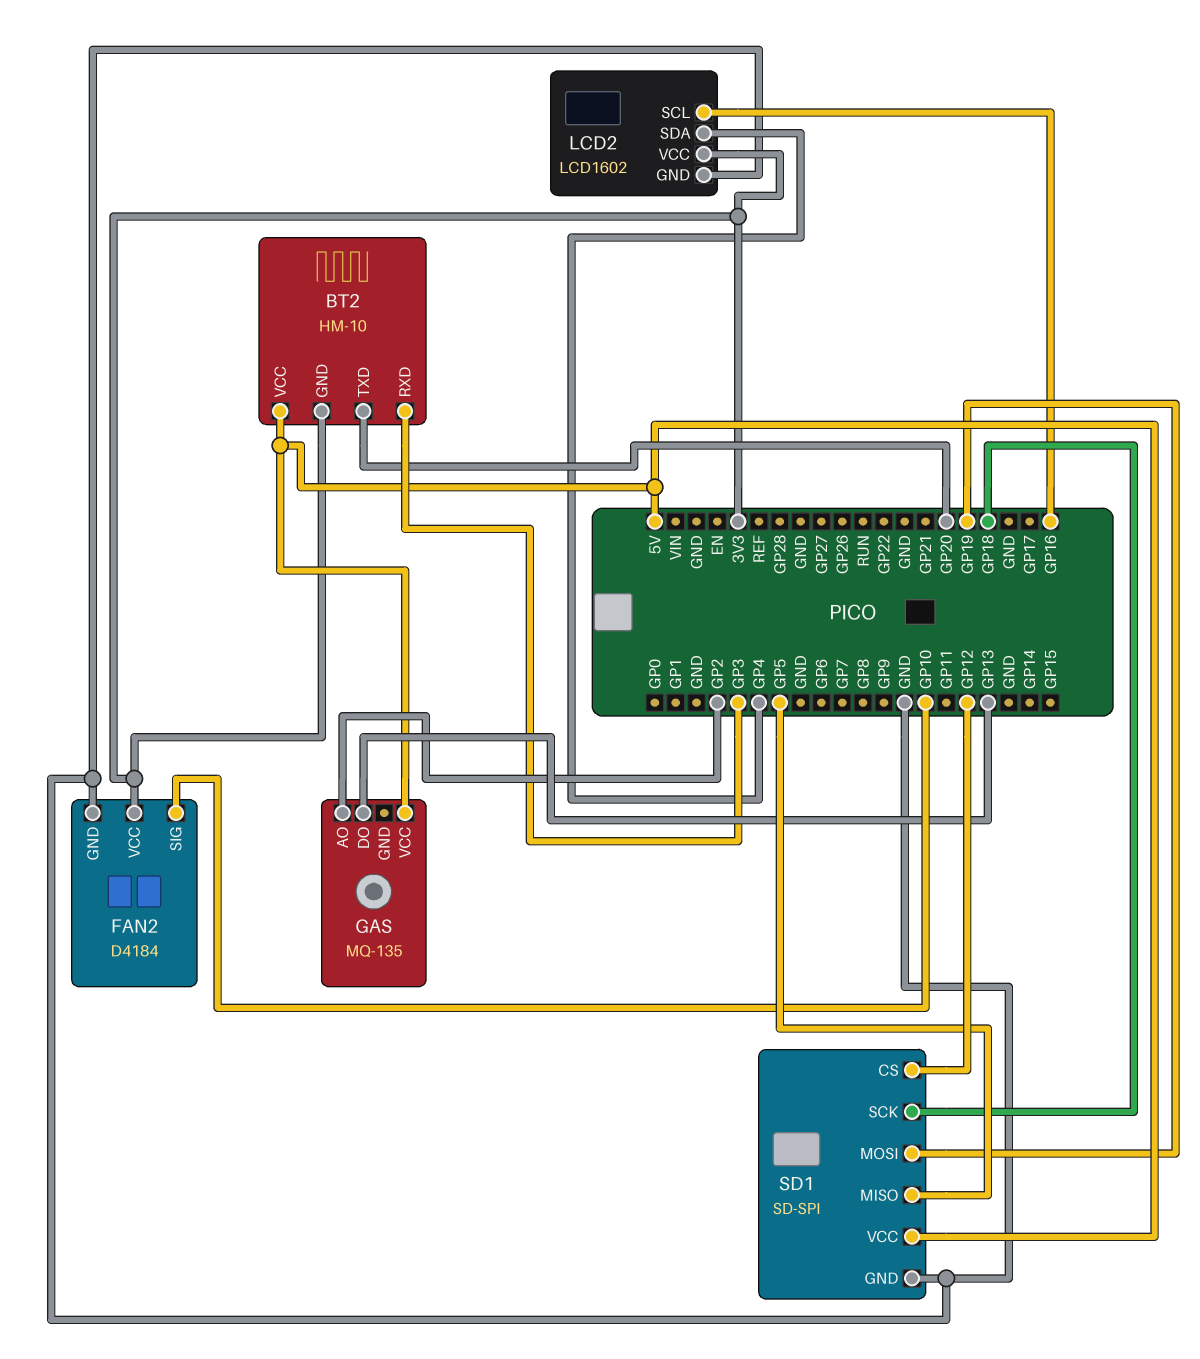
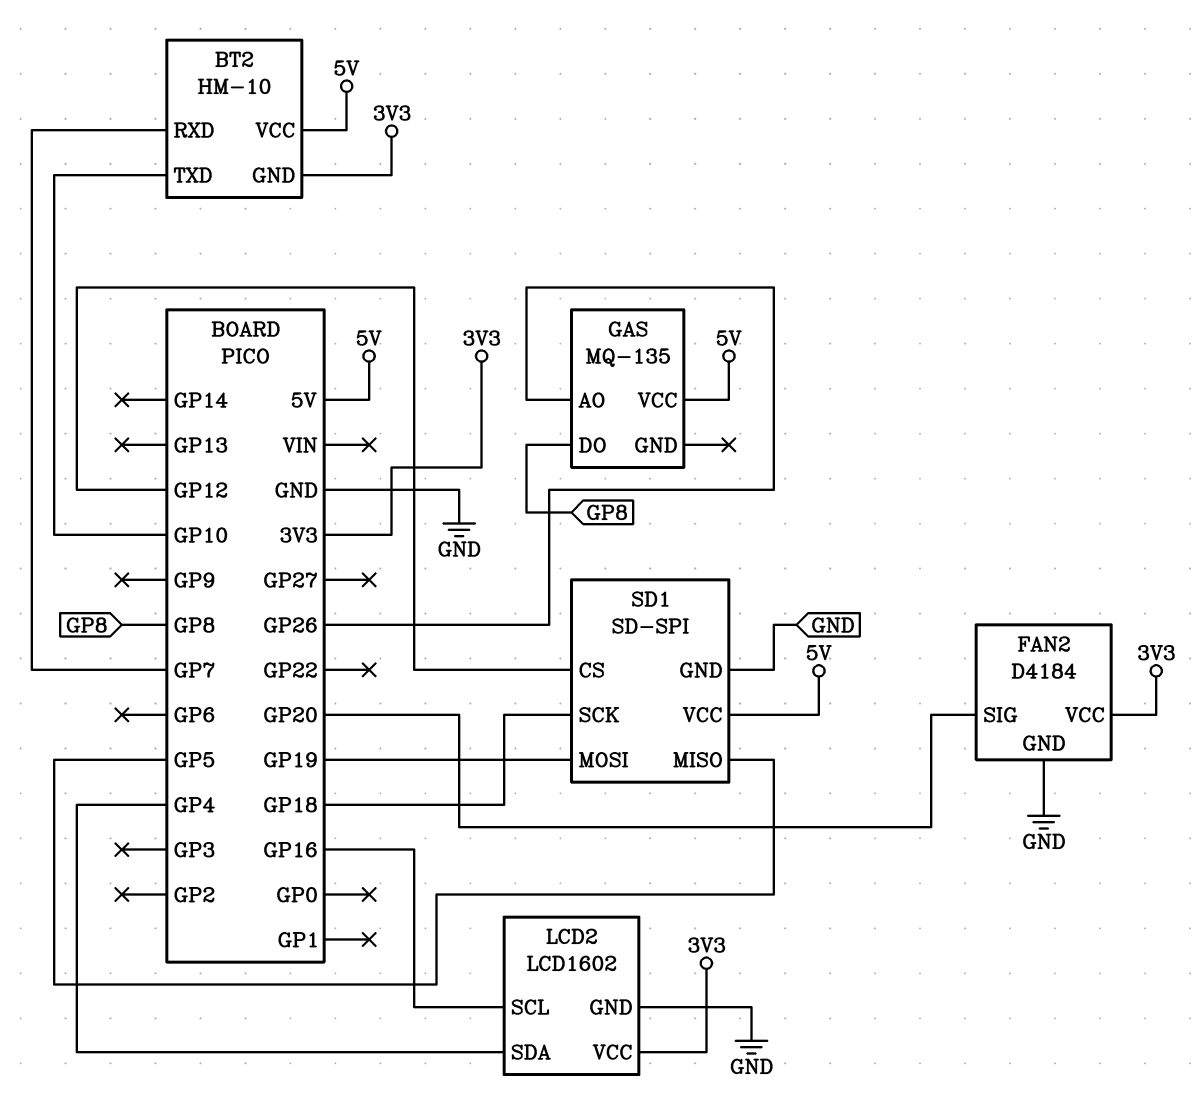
BT2 pin RXD: GP3 -> GP7
BT2 pin TXD: GP20 -> GP10
FAN2 pin SIG: GP10 -> GP20
GAS pin AO: GP2 -> GP26
GAS pin DO: GP13 -> GP8

